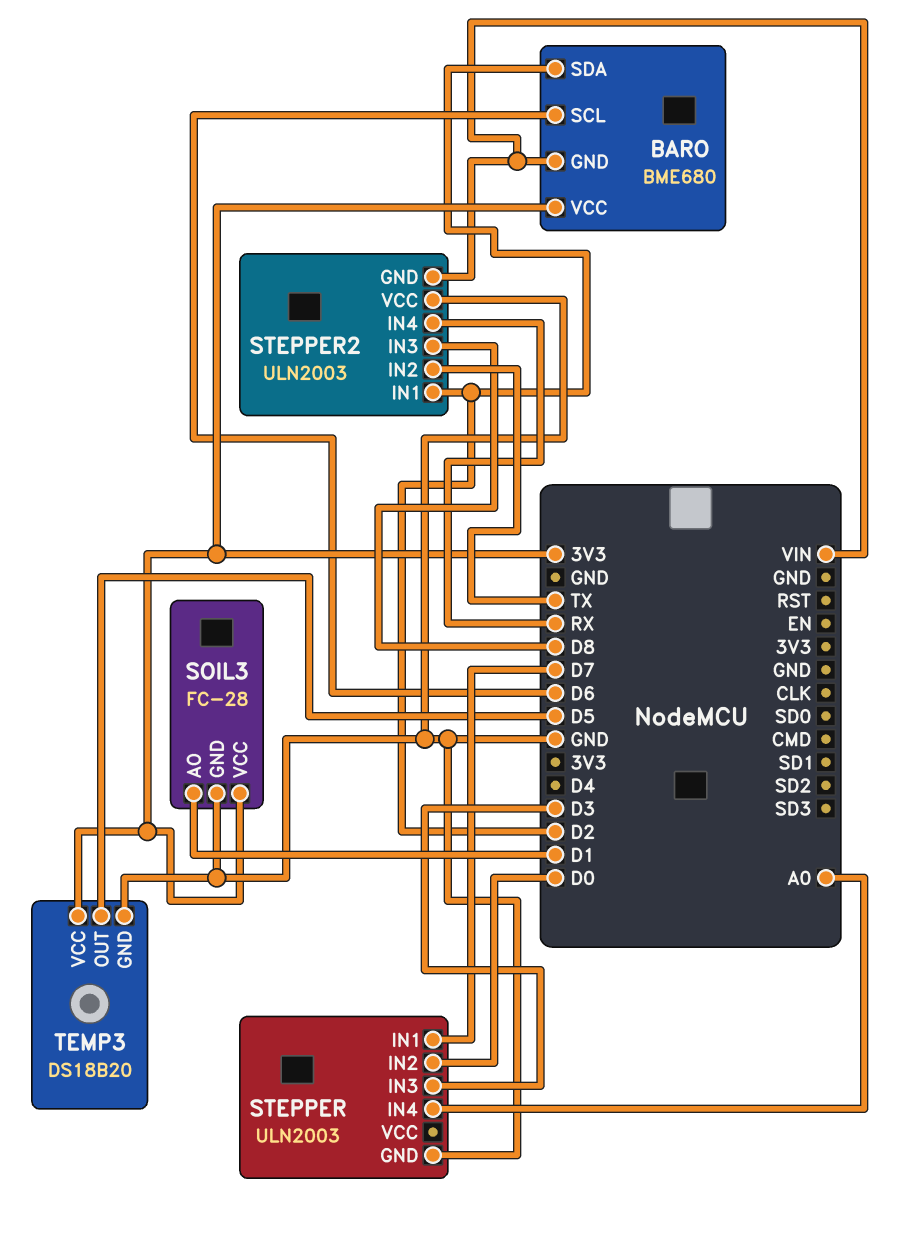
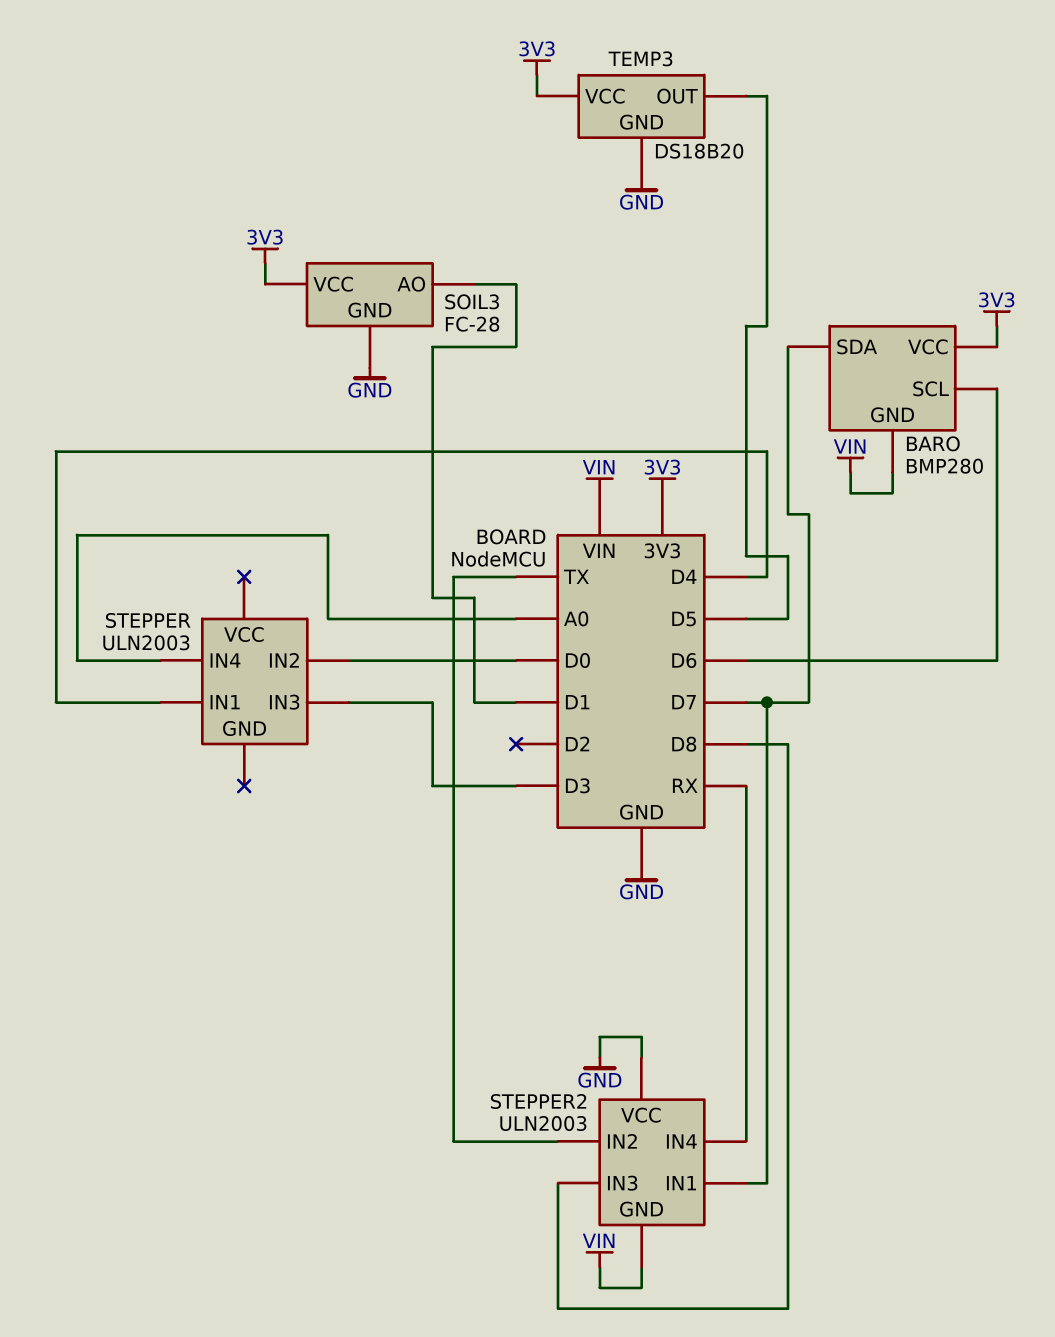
BARO: BME680 -> BMP280
BARO pin SDA: D2 -> D7
STEPPER pin GND: GND -> none
STEPPER pin IN1: D7 -> D4
STEPPER2 pin IN1: D2 -> D7

